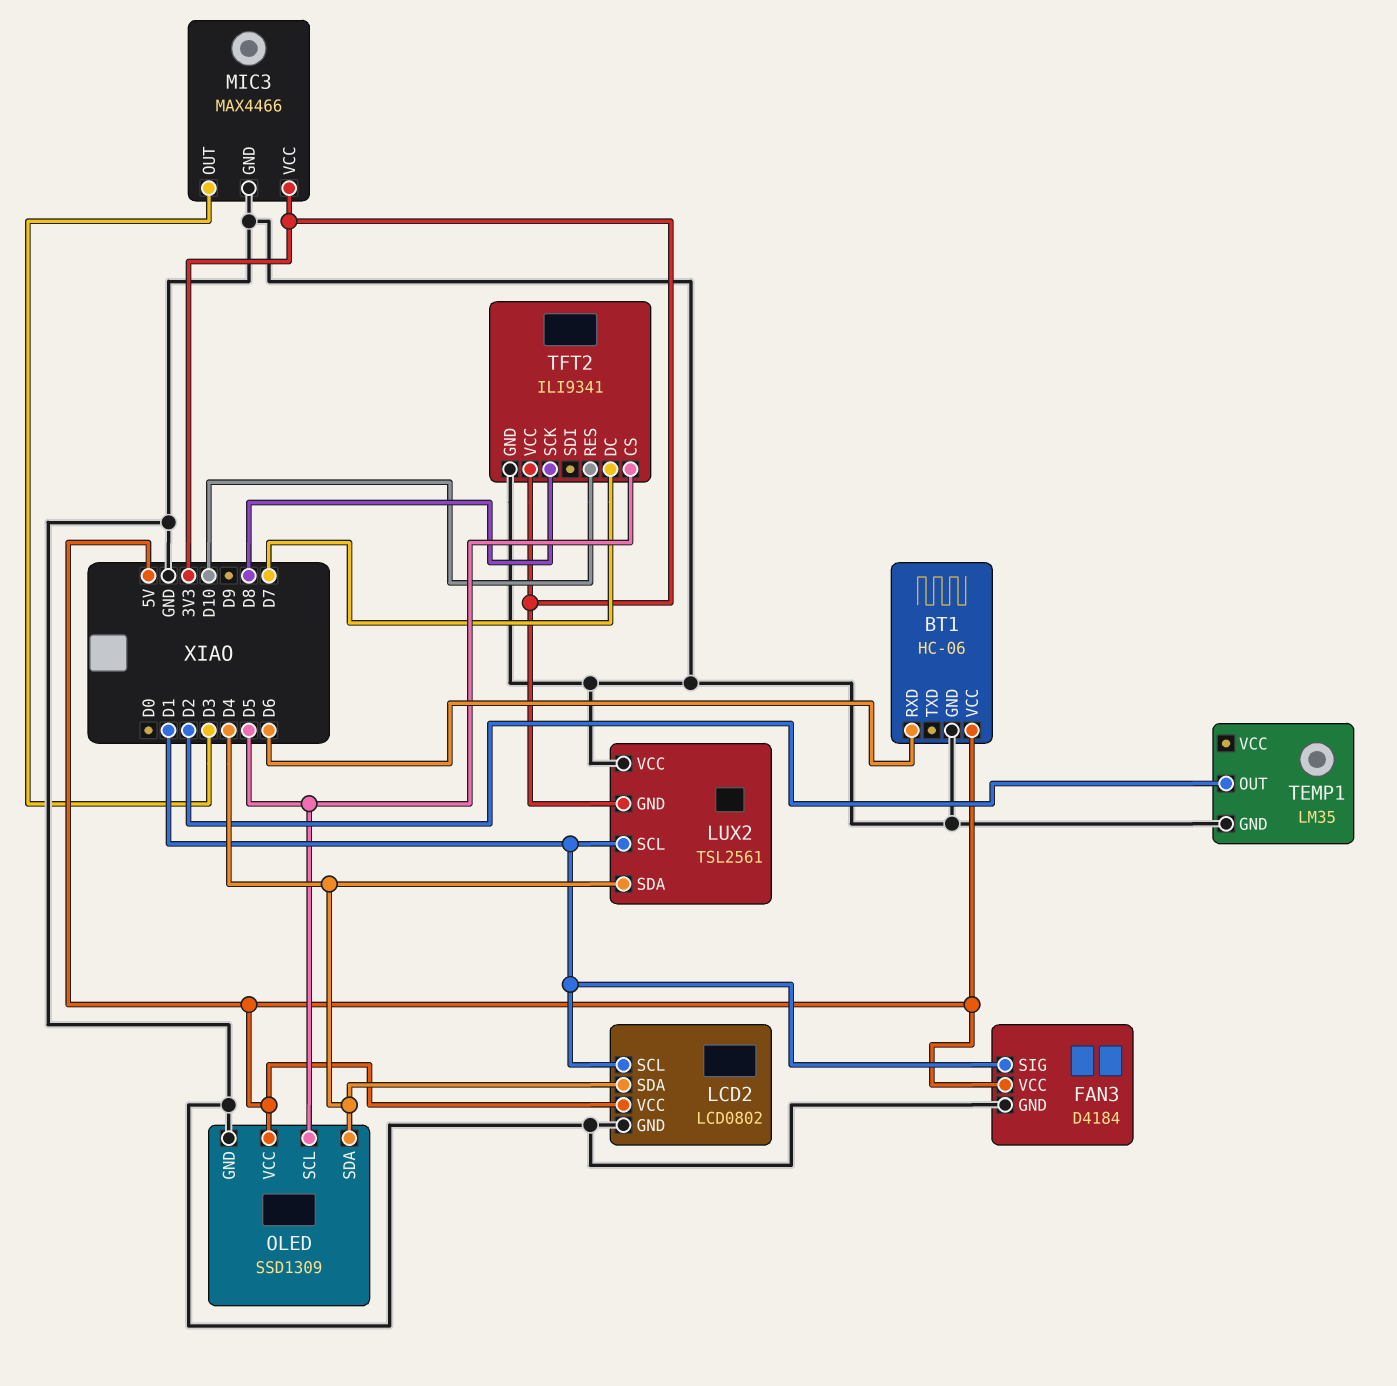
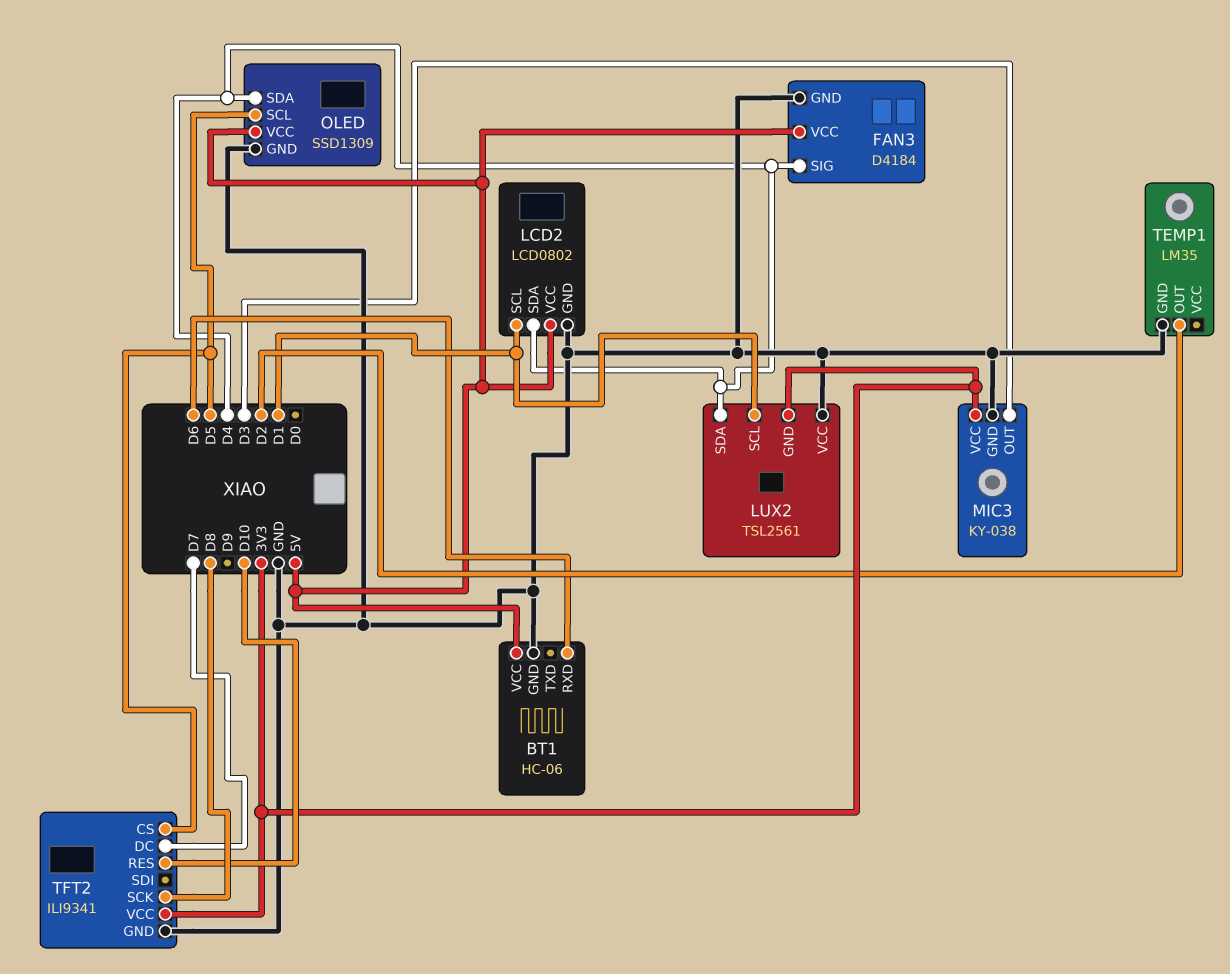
FAN3 pin SIG: D1 -> D4
MIC3: MAX4466 -> KY-038

